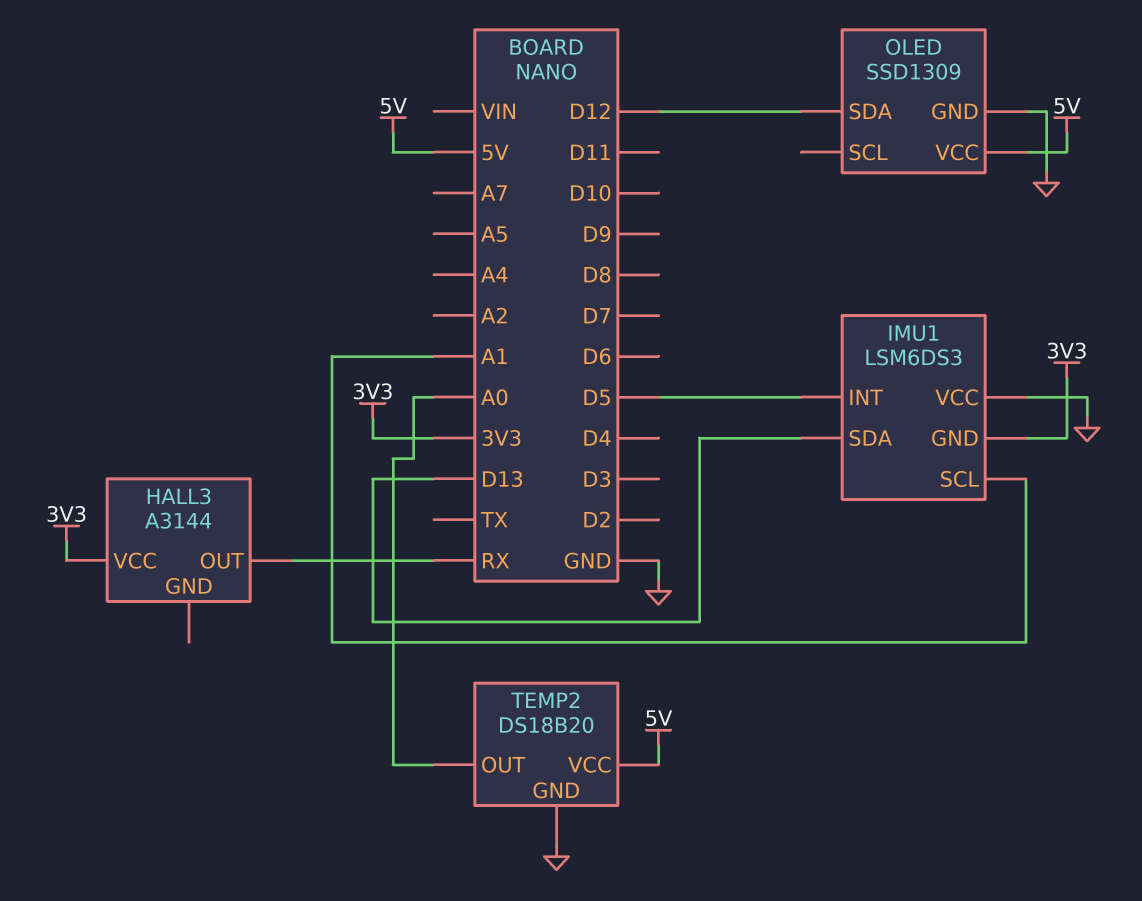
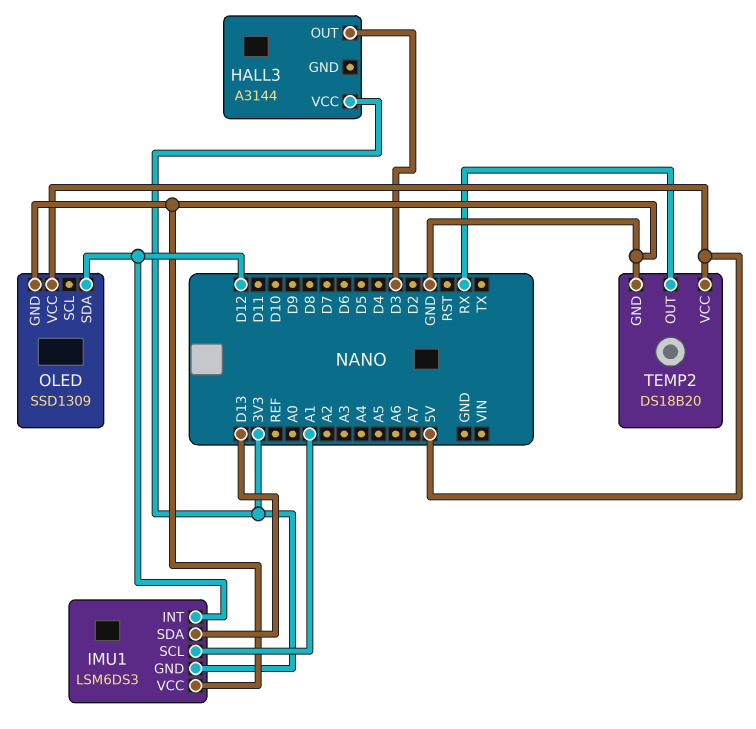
HALL3 pin OUT: RX -> D3
IMU1 pin INT: D5 -> D12
TEMP2 pin OUT: A0 -> RX

